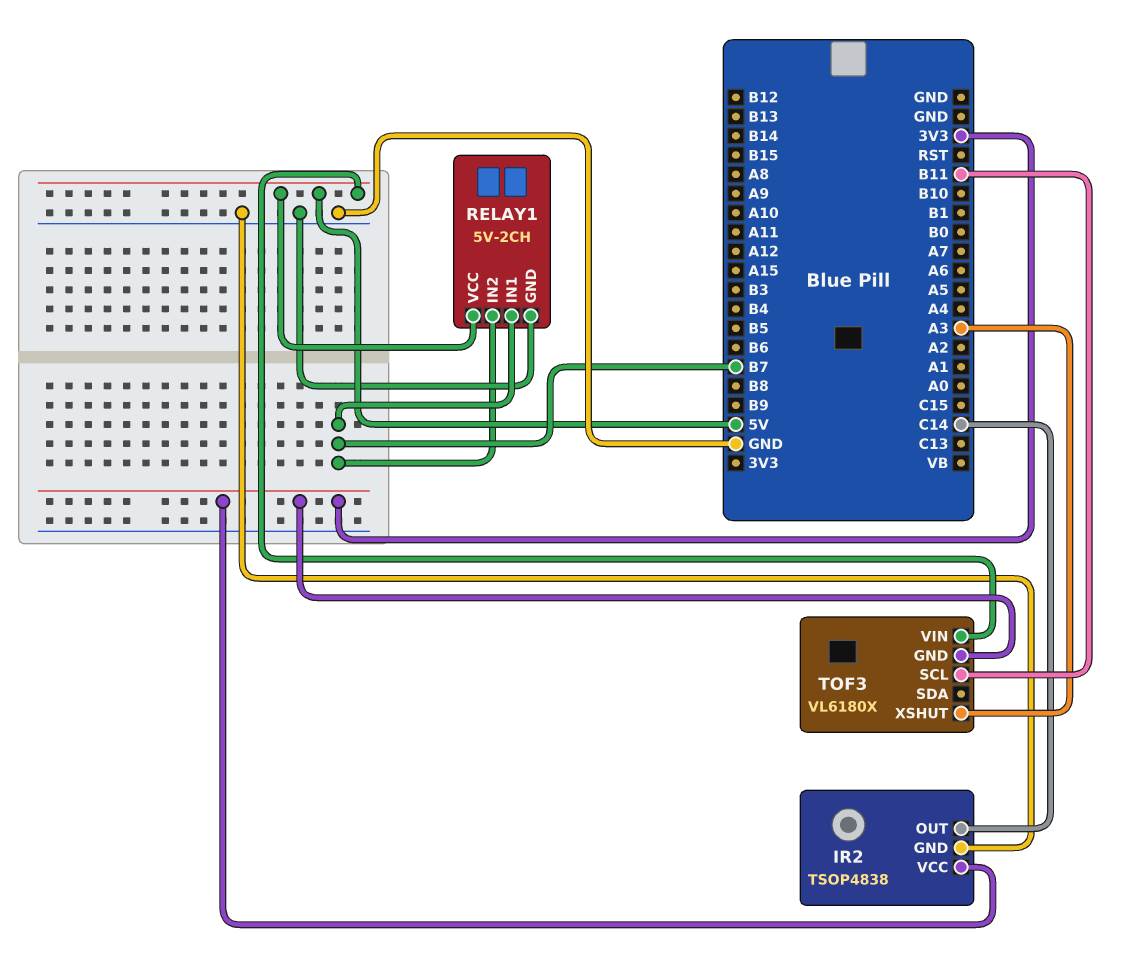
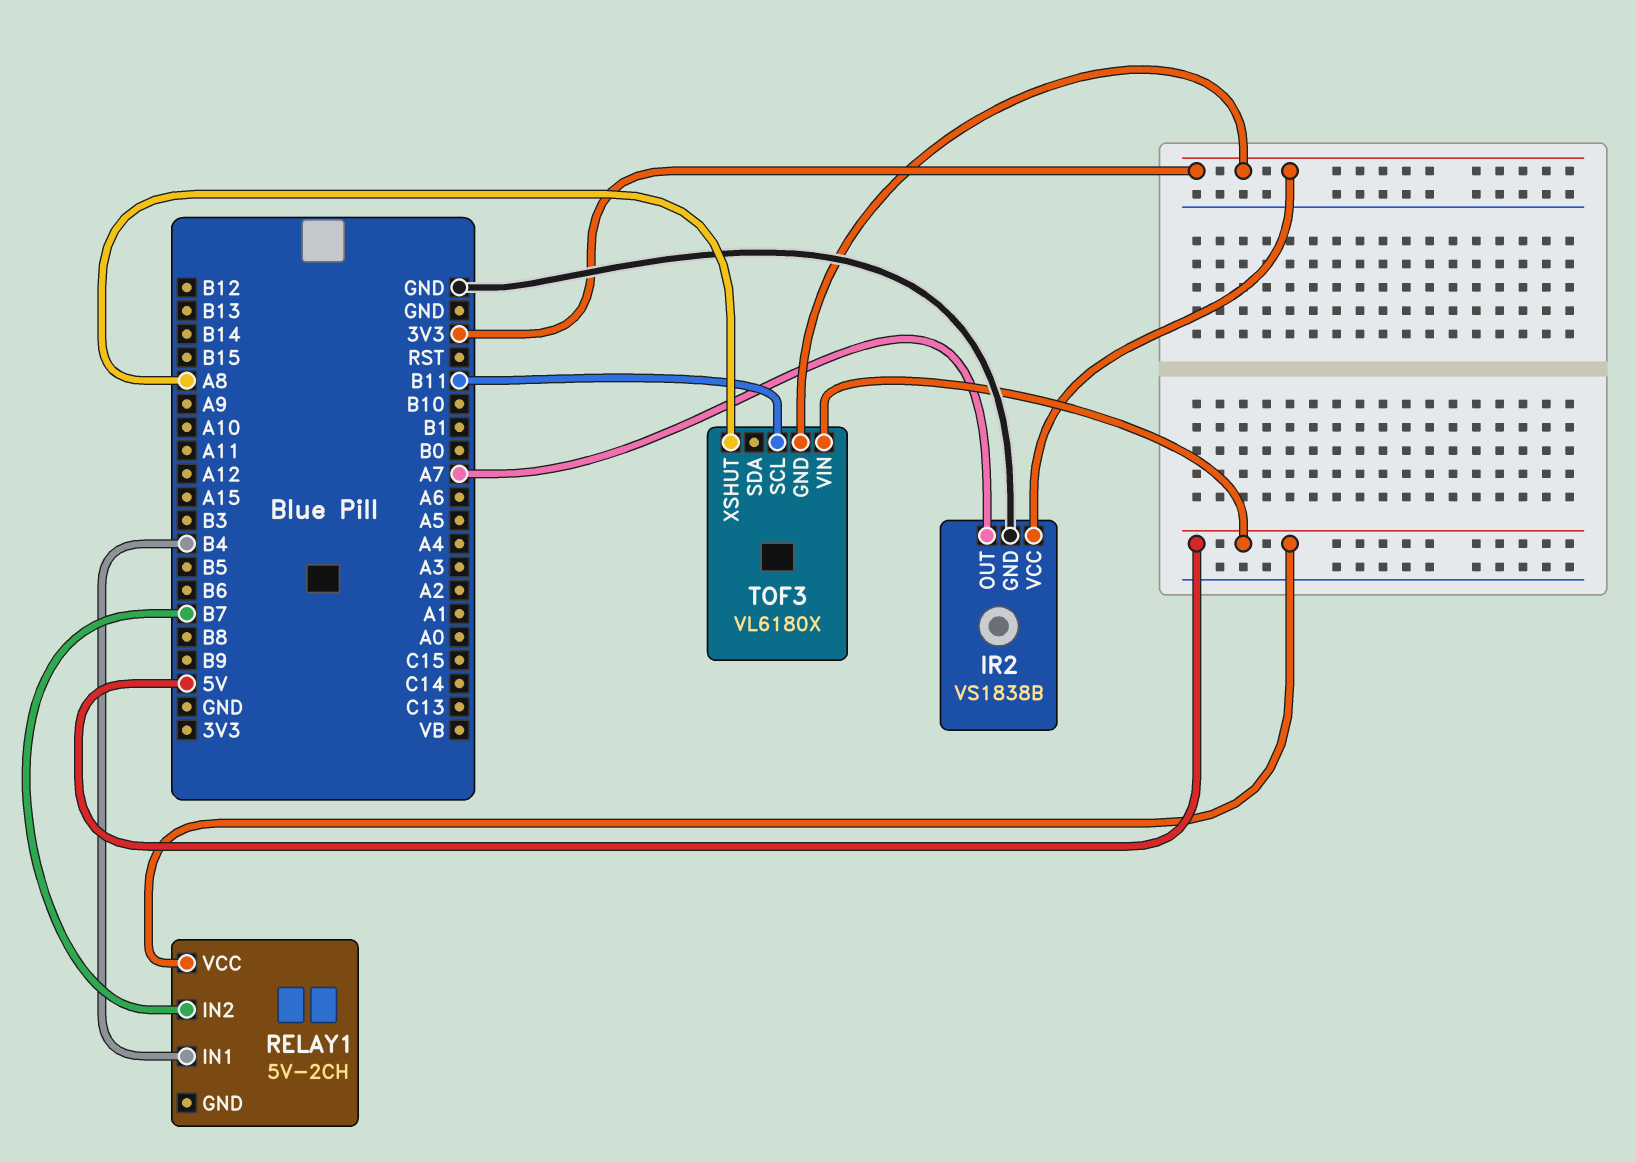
IR2: TSOP4838 -> VS1838B
IR2 pin OUT: C14 -> A7
RELAY1 pin GND: GND -> none
RELAY1 pin IN1: B7 -> B4
TOF3 pin XSHUT: A3 -> A8

